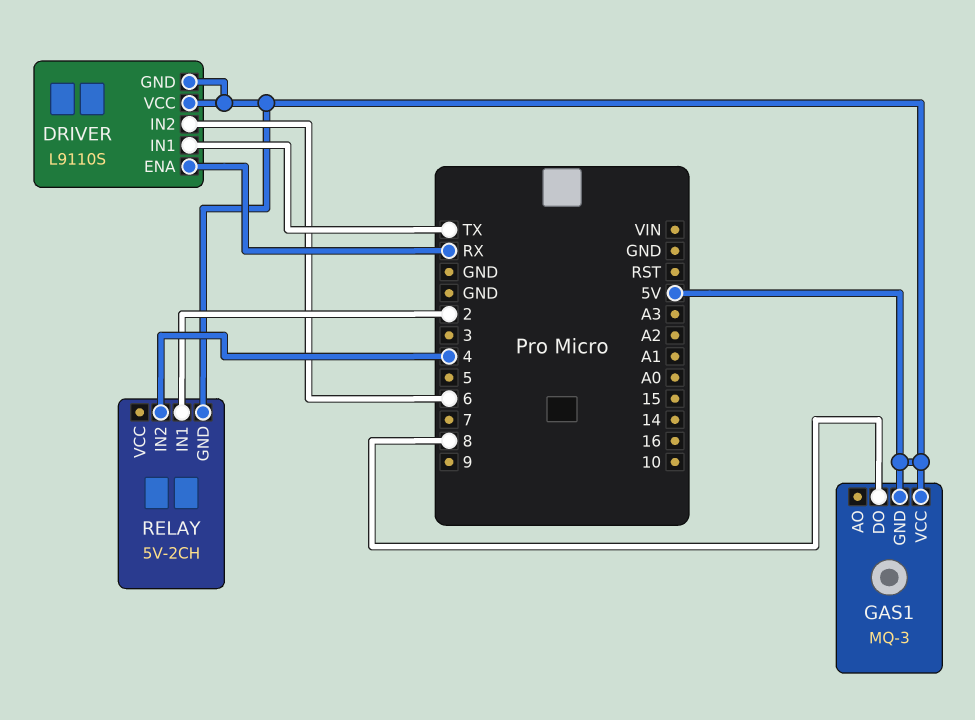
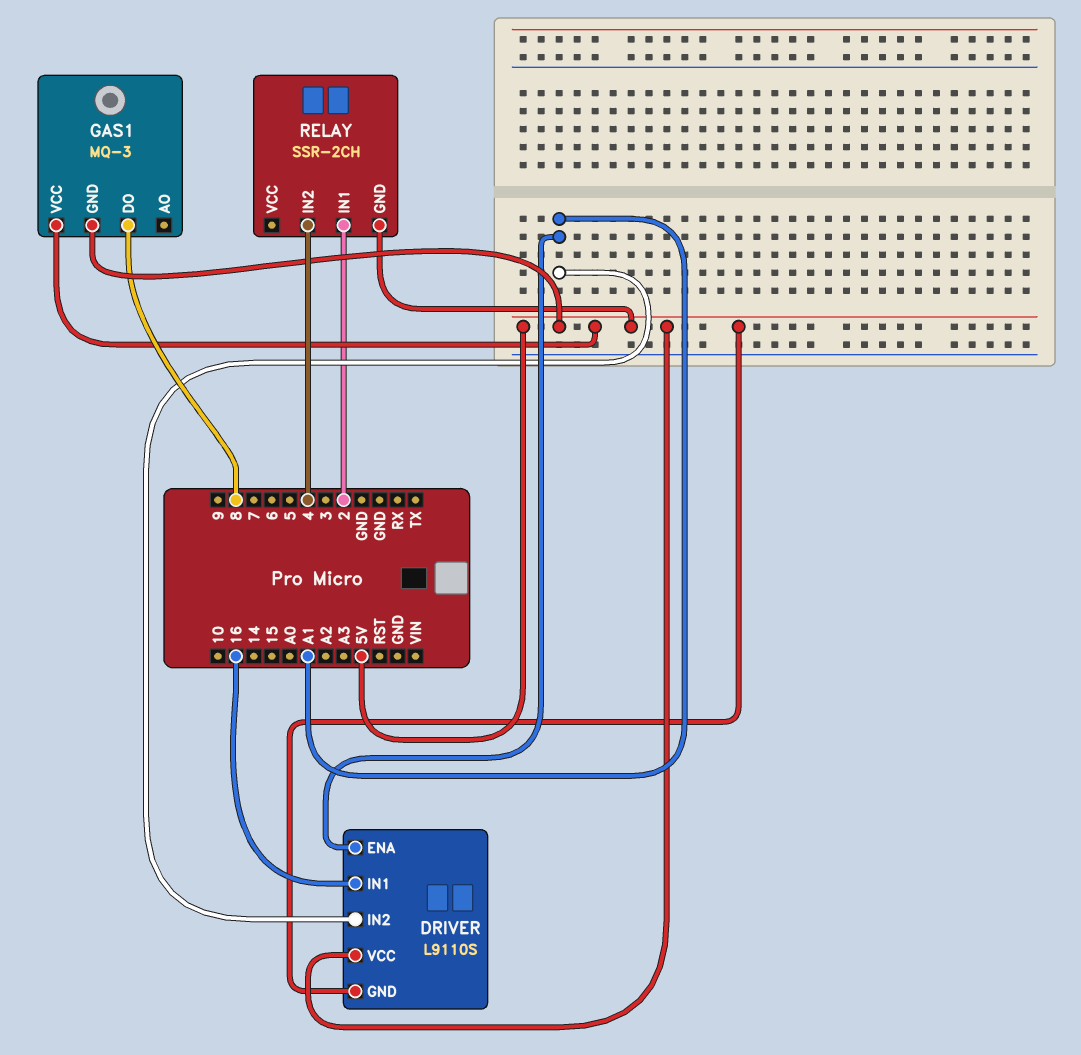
DRIVER pin ENA: RX -> A1
DRIVER pin IN1: TX -> 16
DRIVER pin IN2: 6 -> A1
RELAY: 5V-2CH -> SSR-2CH

